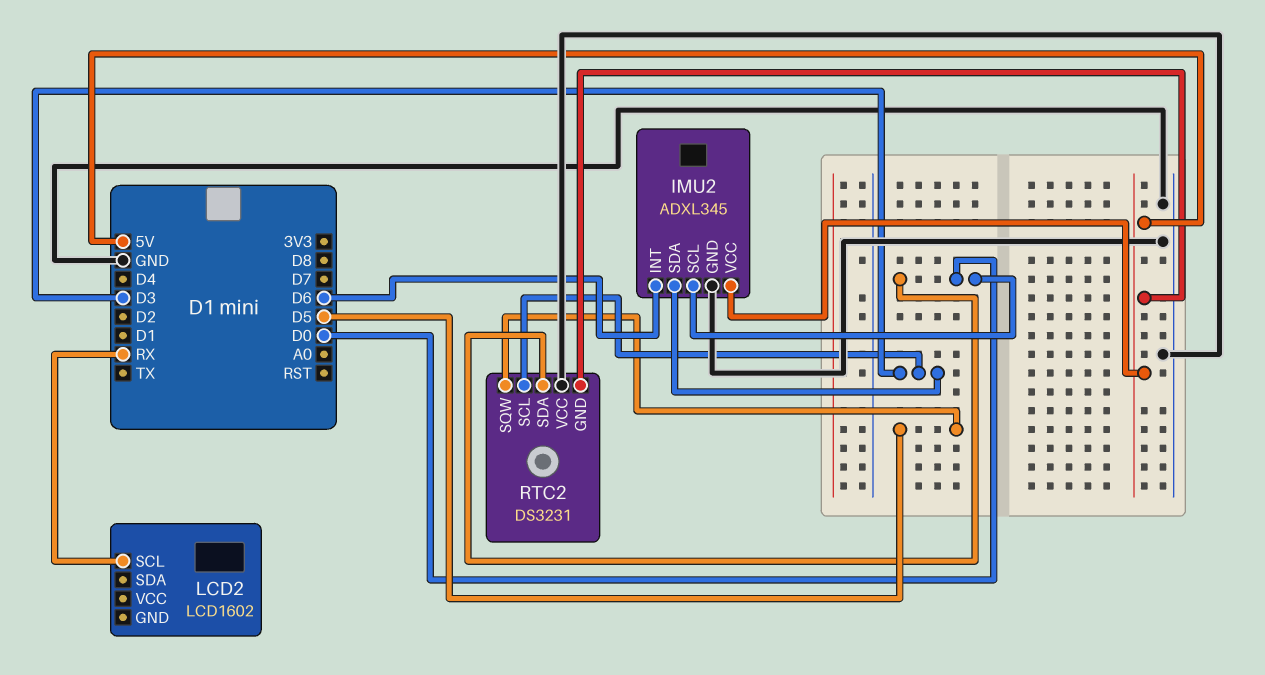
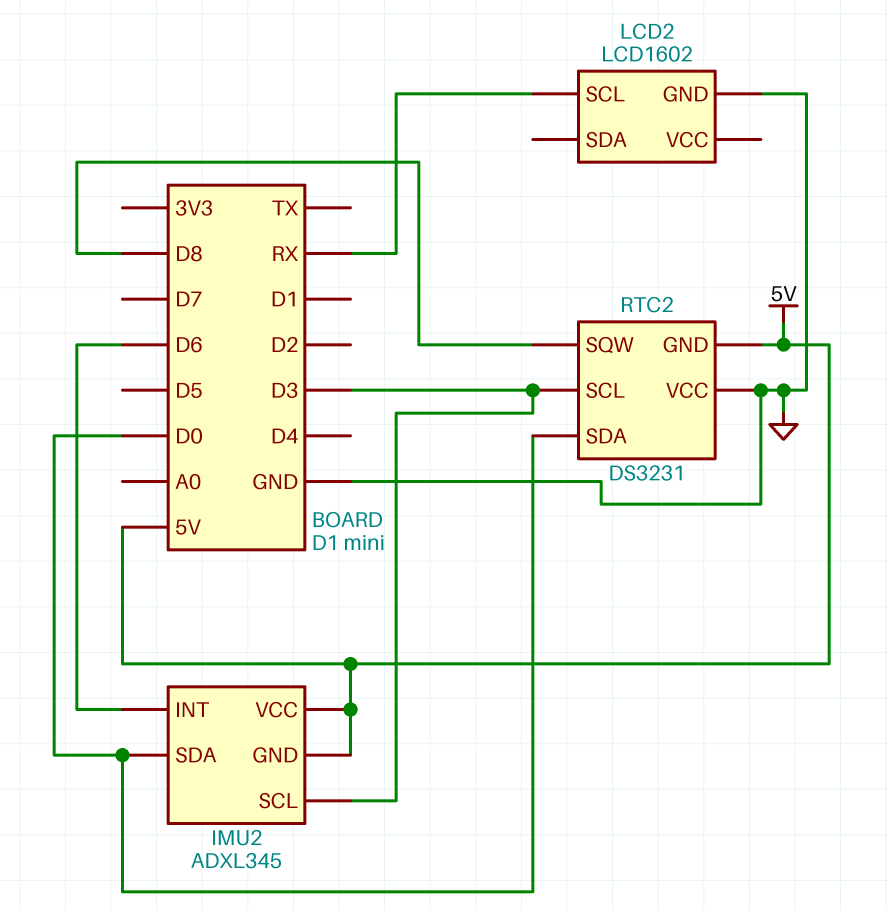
IMU2 pin GND: GND -> 5V
IMU2 pin SCL: D0 -> D3
IMU2 pin SDA: D3 -> D0
LCD2 pin GND: none -> GND
RTC2 pin SQW: D5 -> D8

